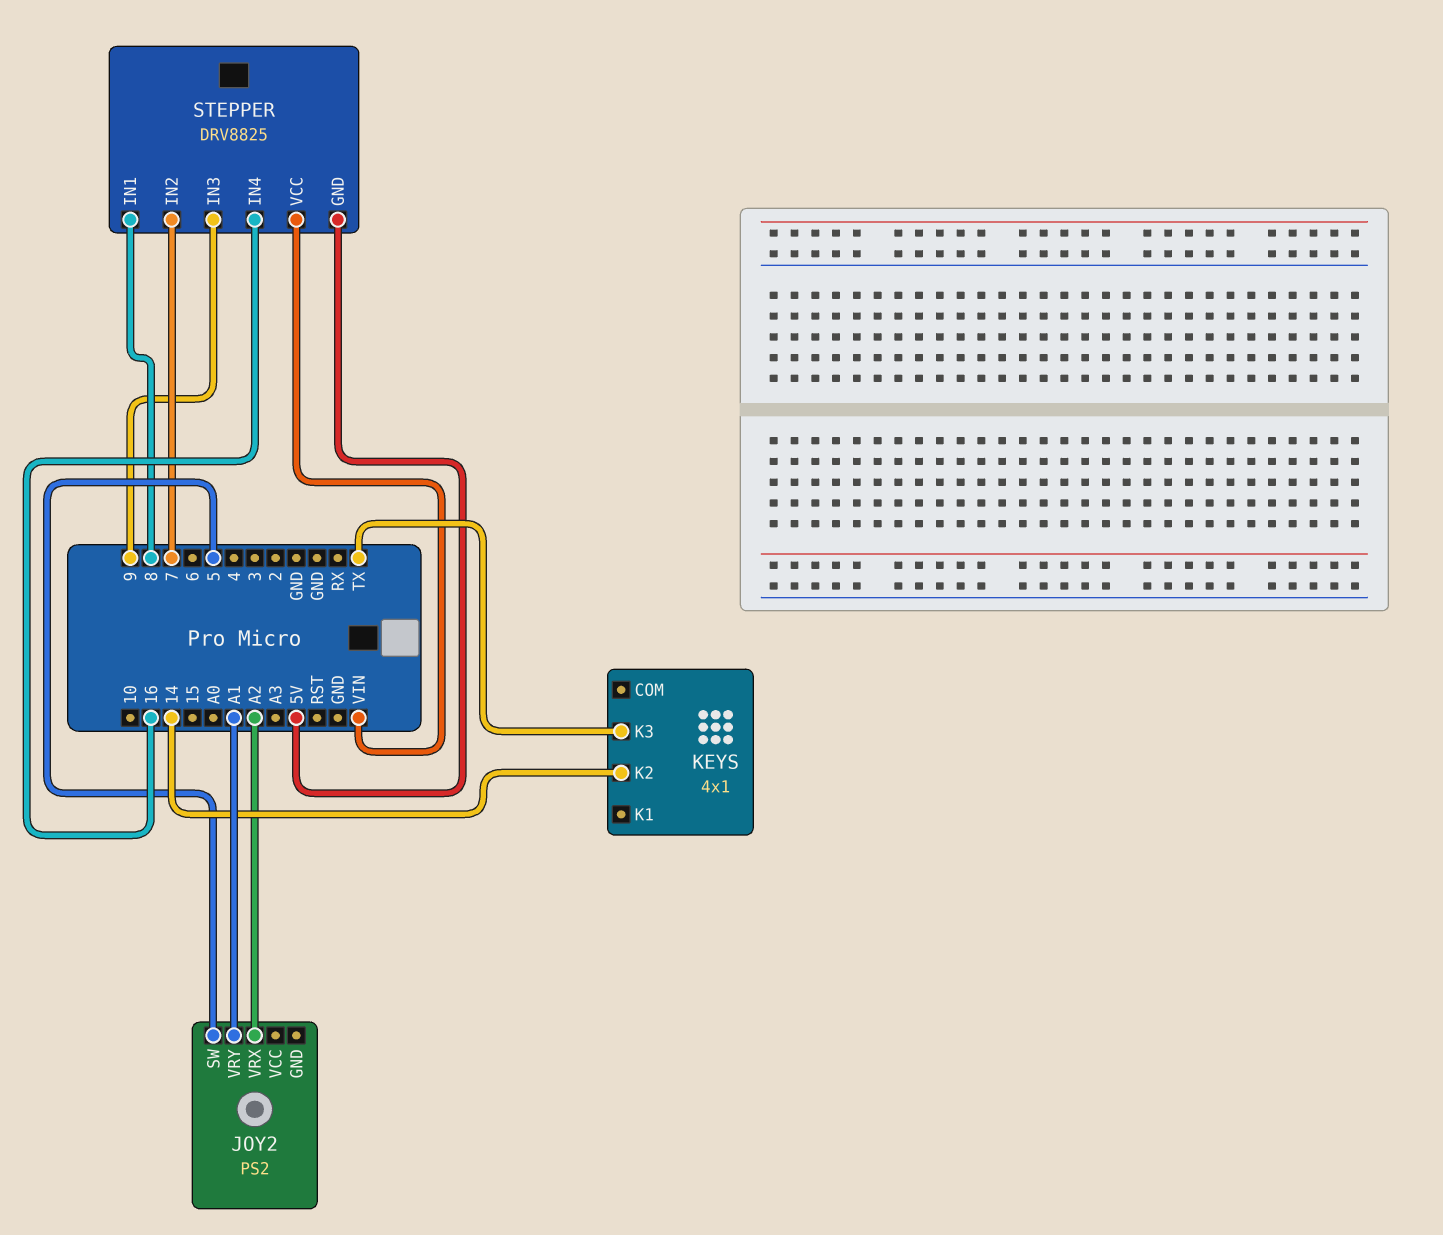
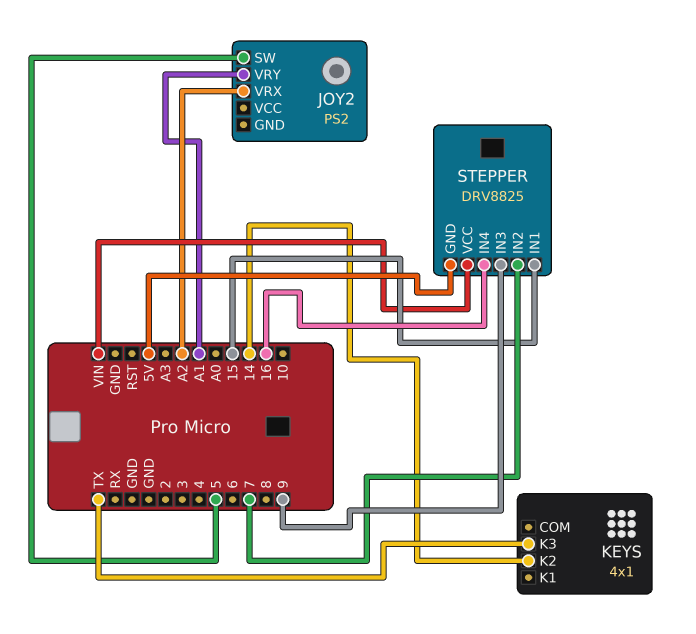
STEPPER pin IN1: 8 -> 15

